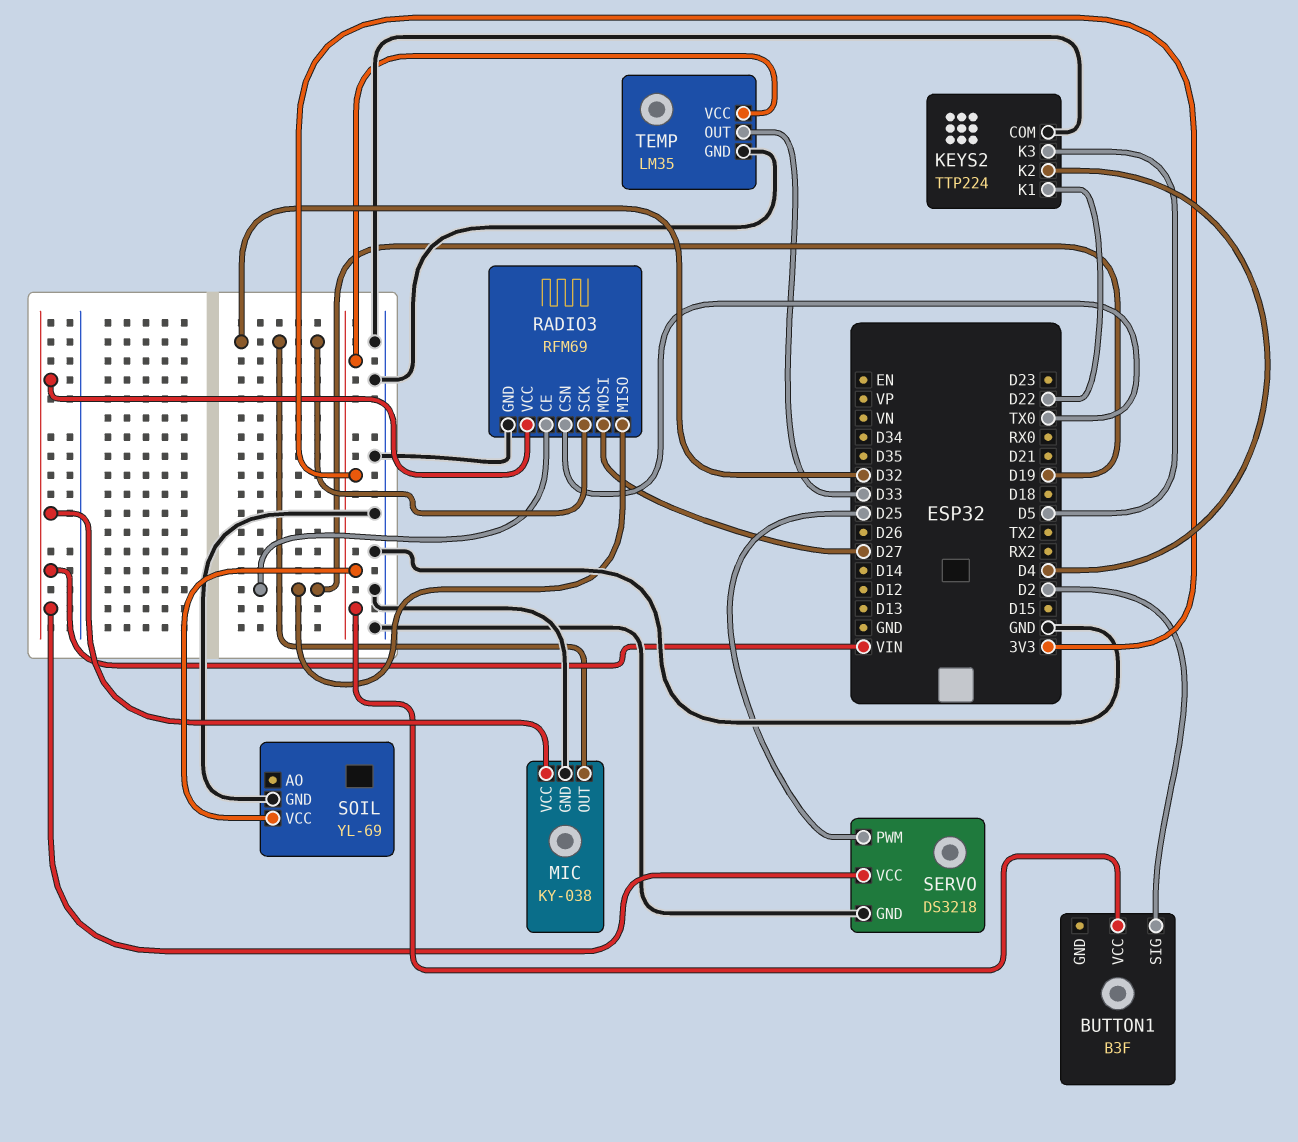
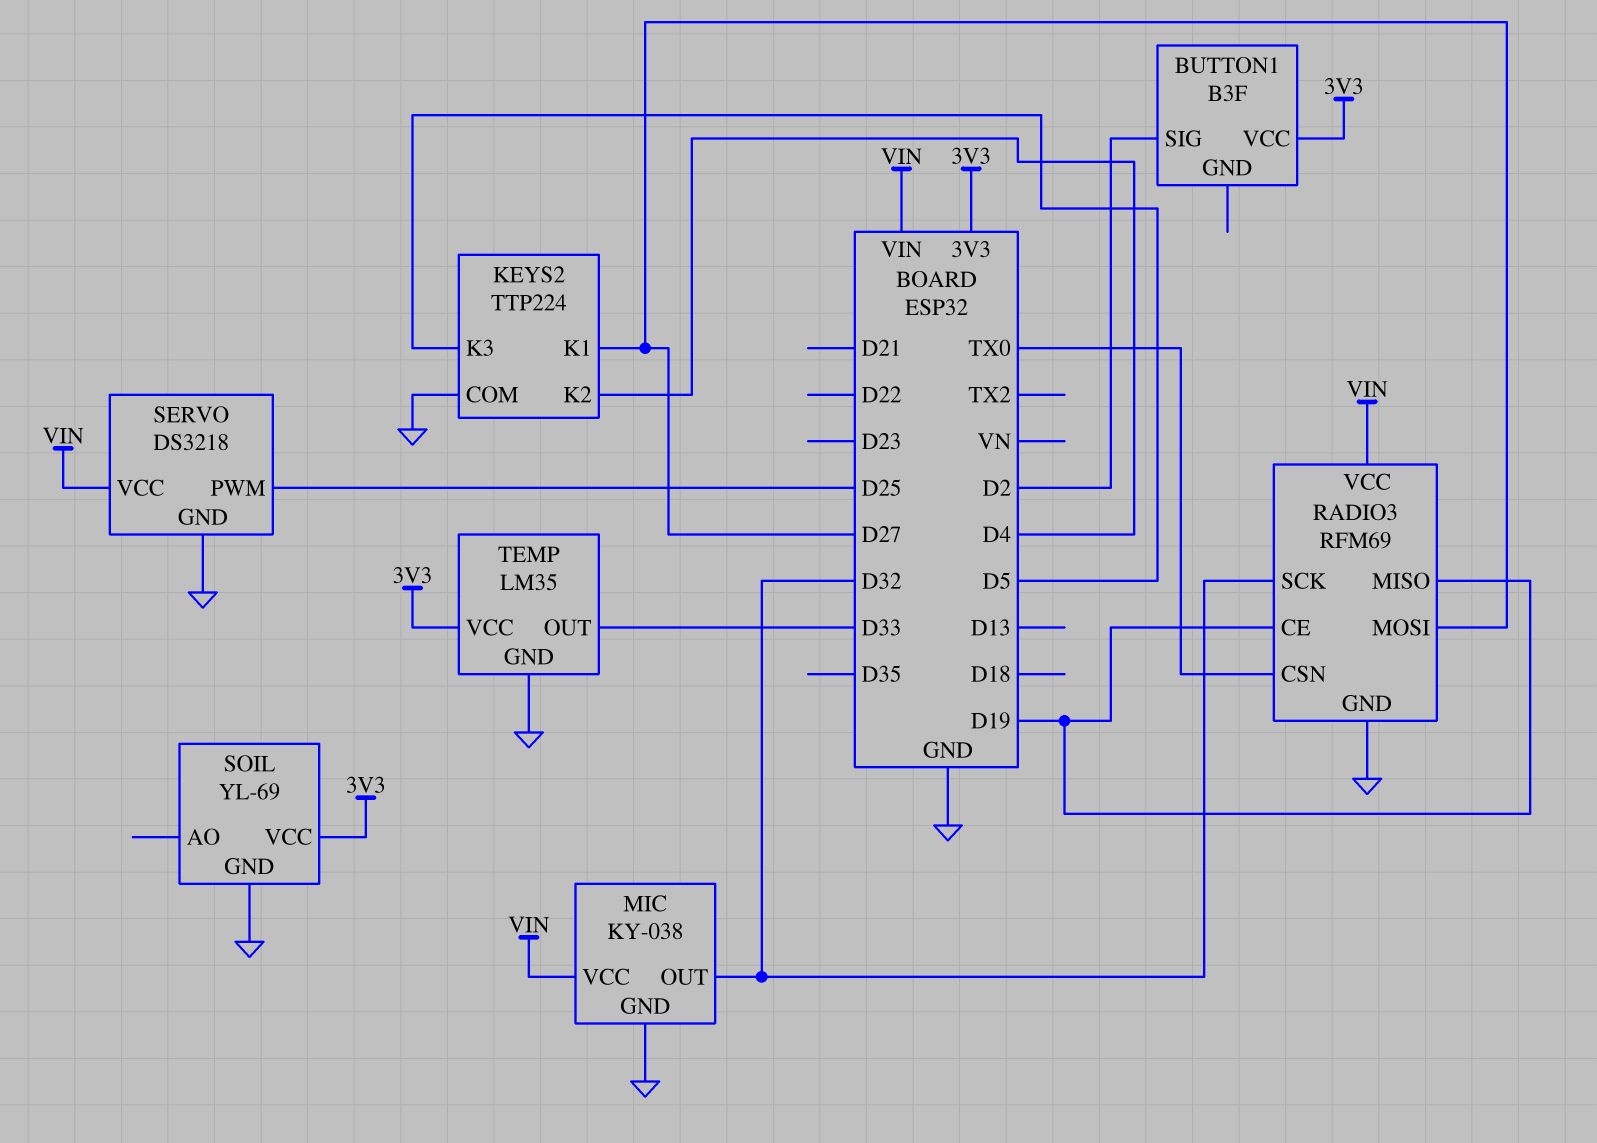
KEYS2 pin K1: D22 -> D27

